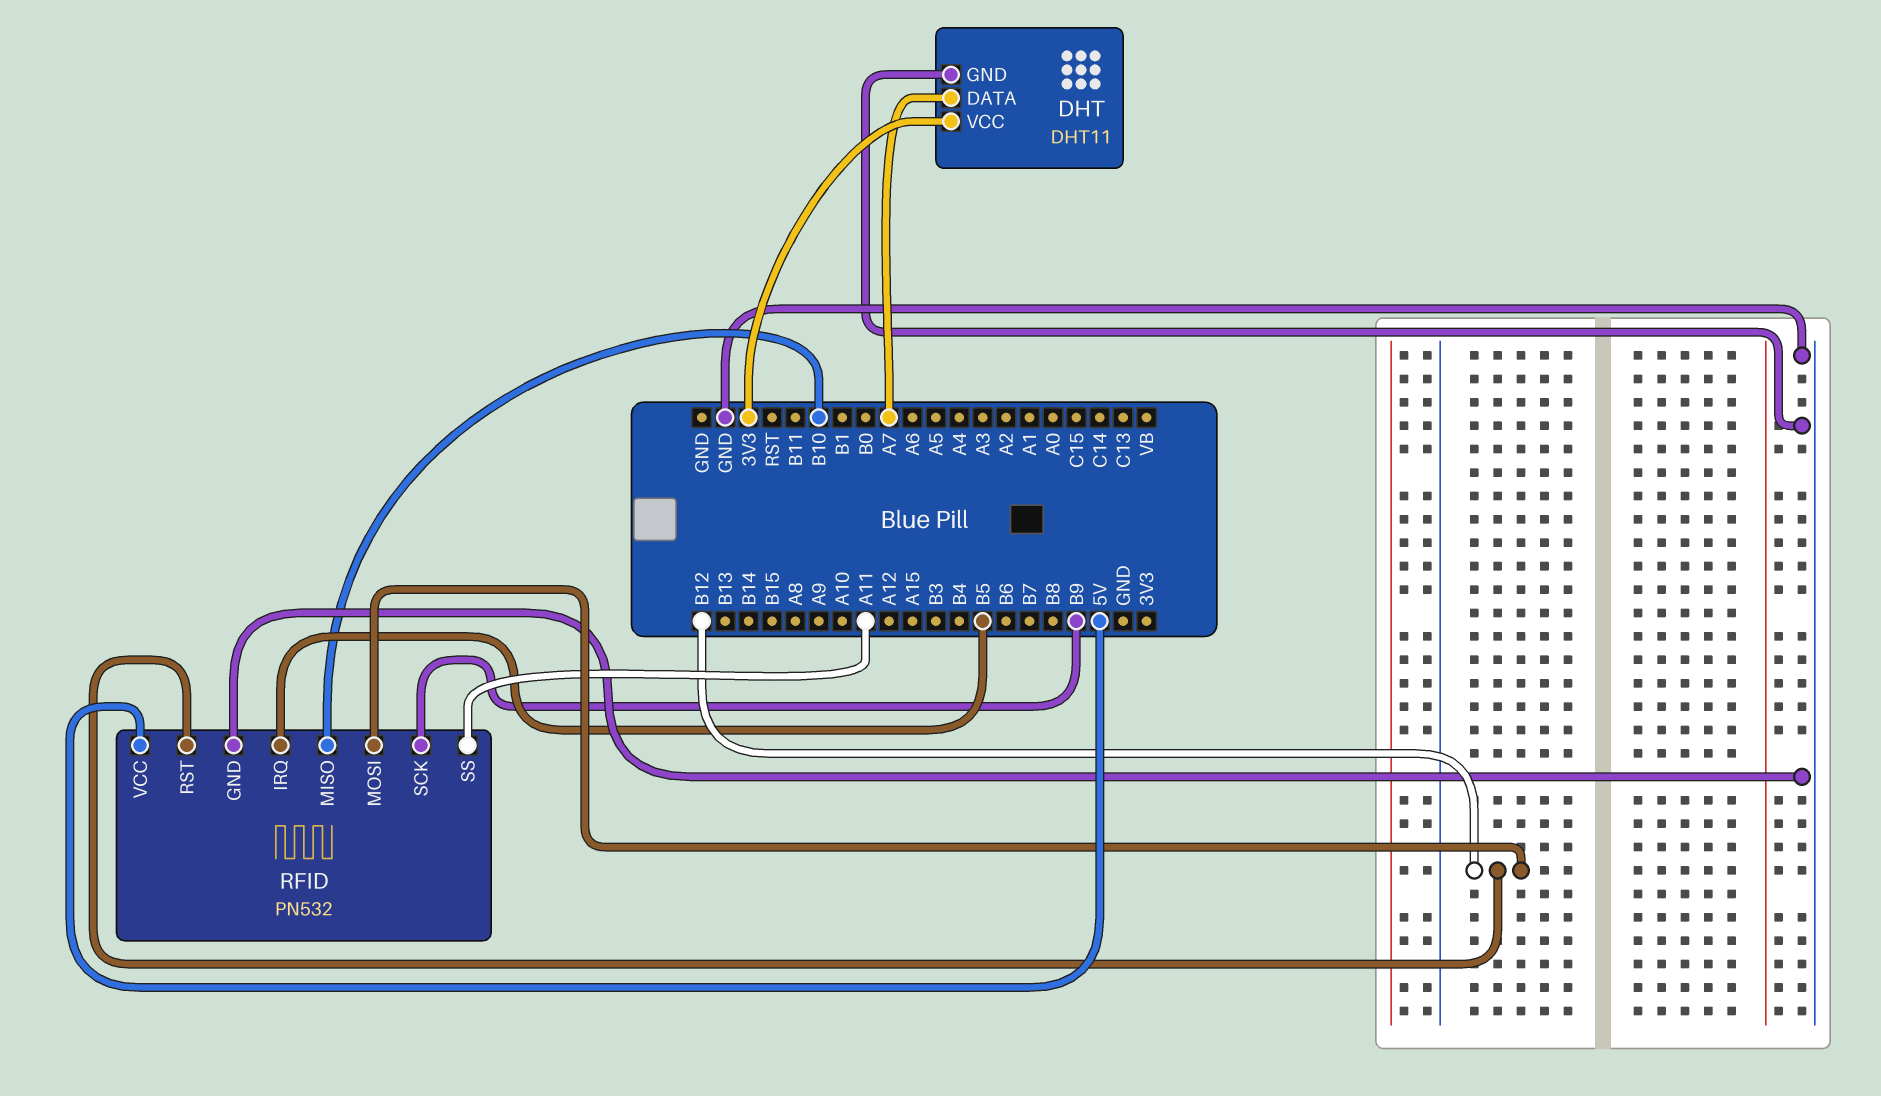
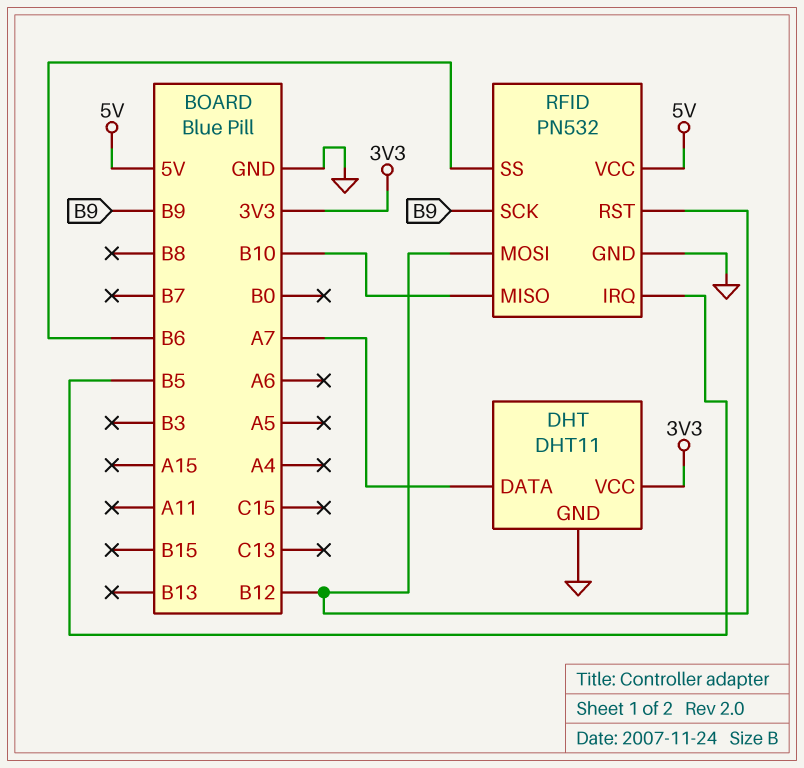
RFID pin SS: A11 -> B6

